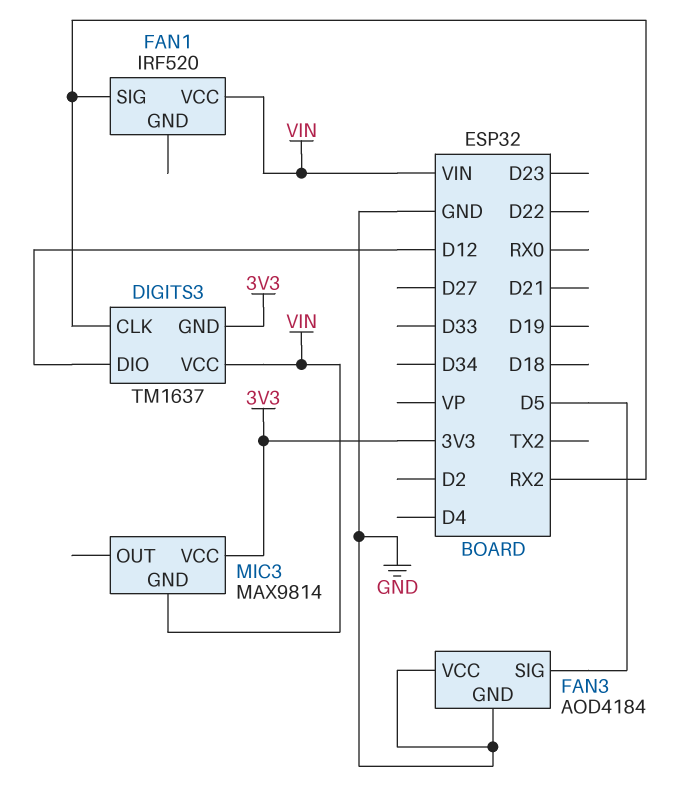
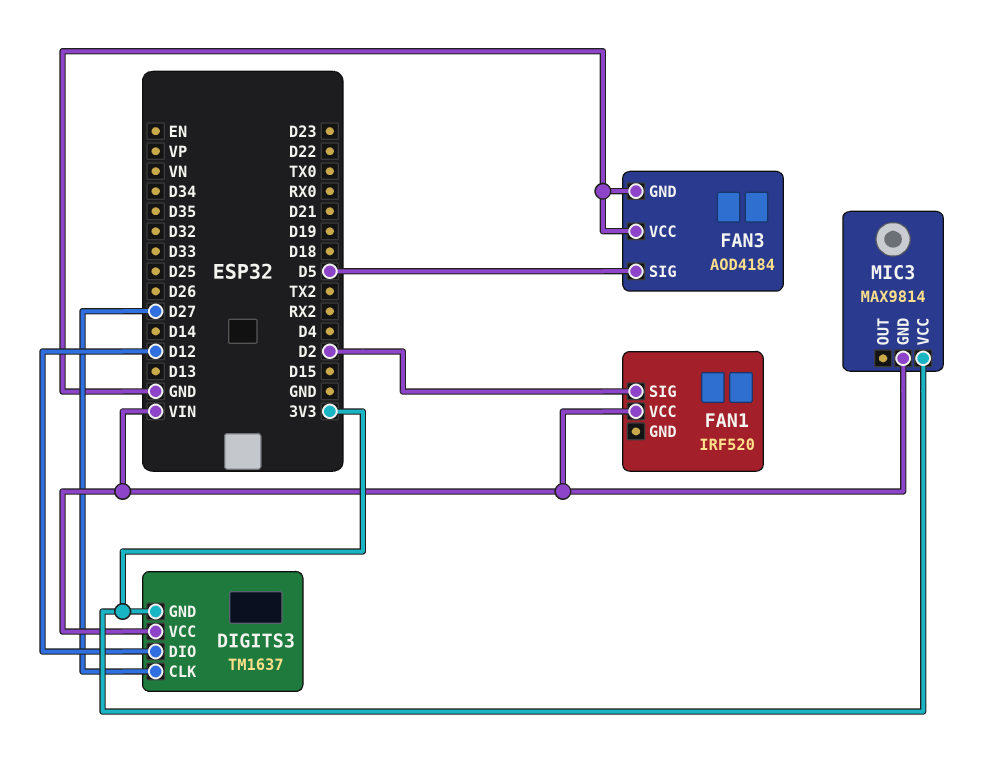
DIGITS3 pin CLK: RX2 -> D27
FAN1 pin SIG: RX2 -> D2

